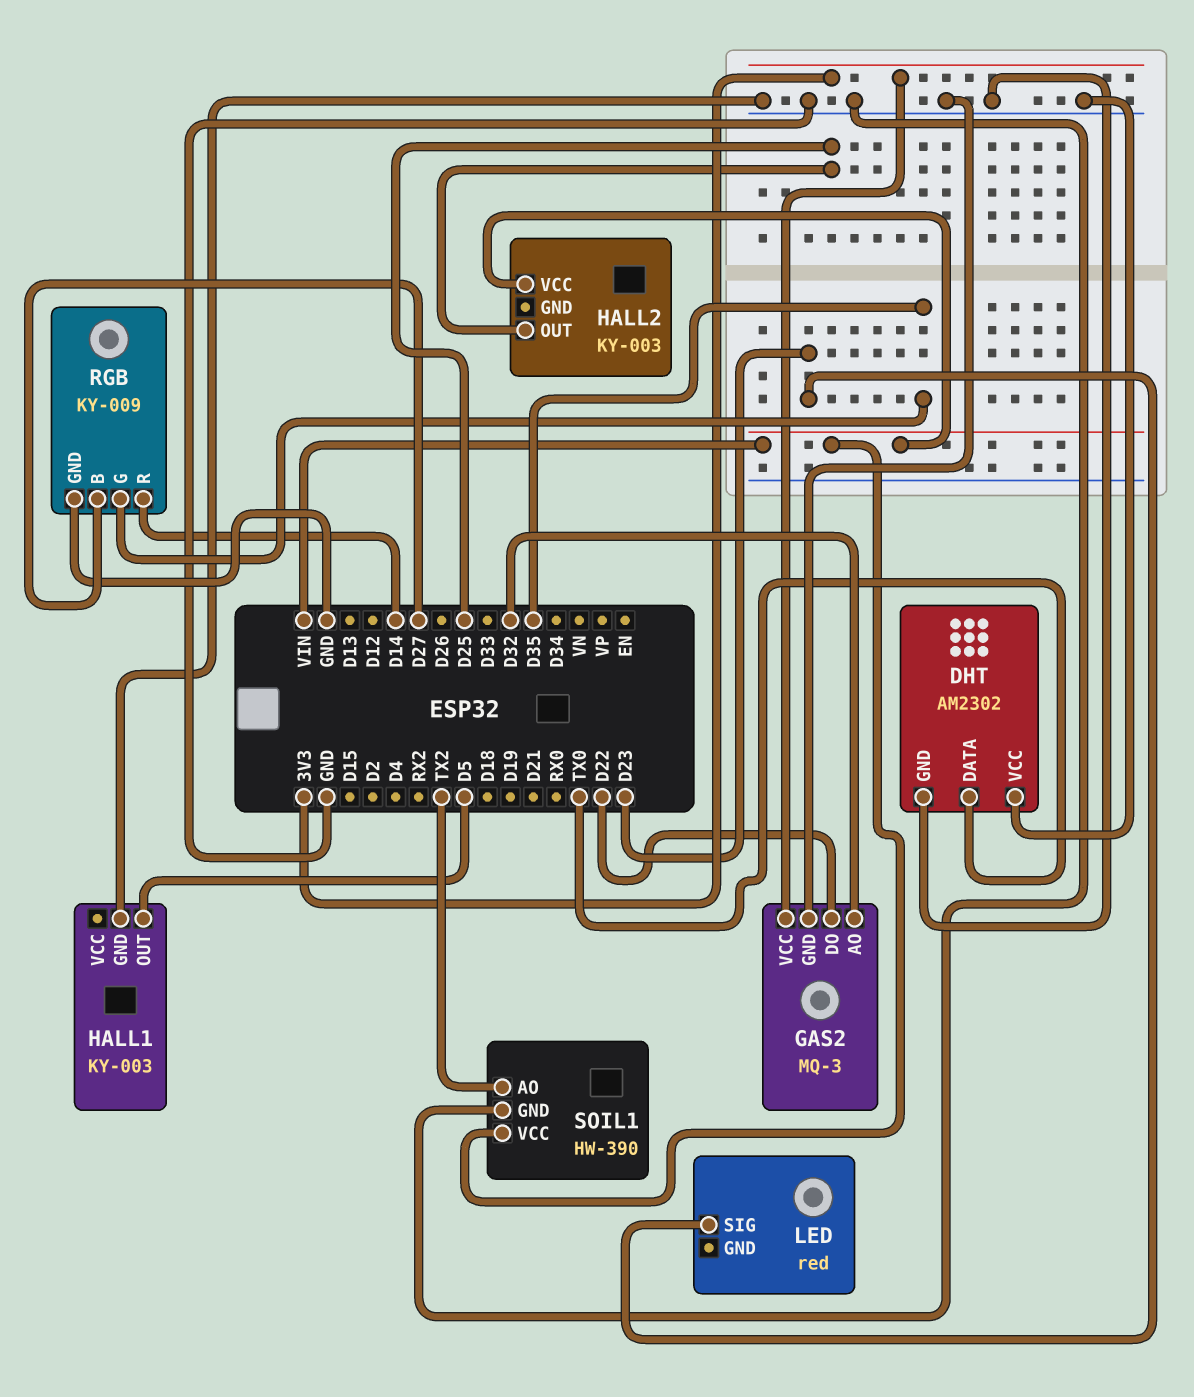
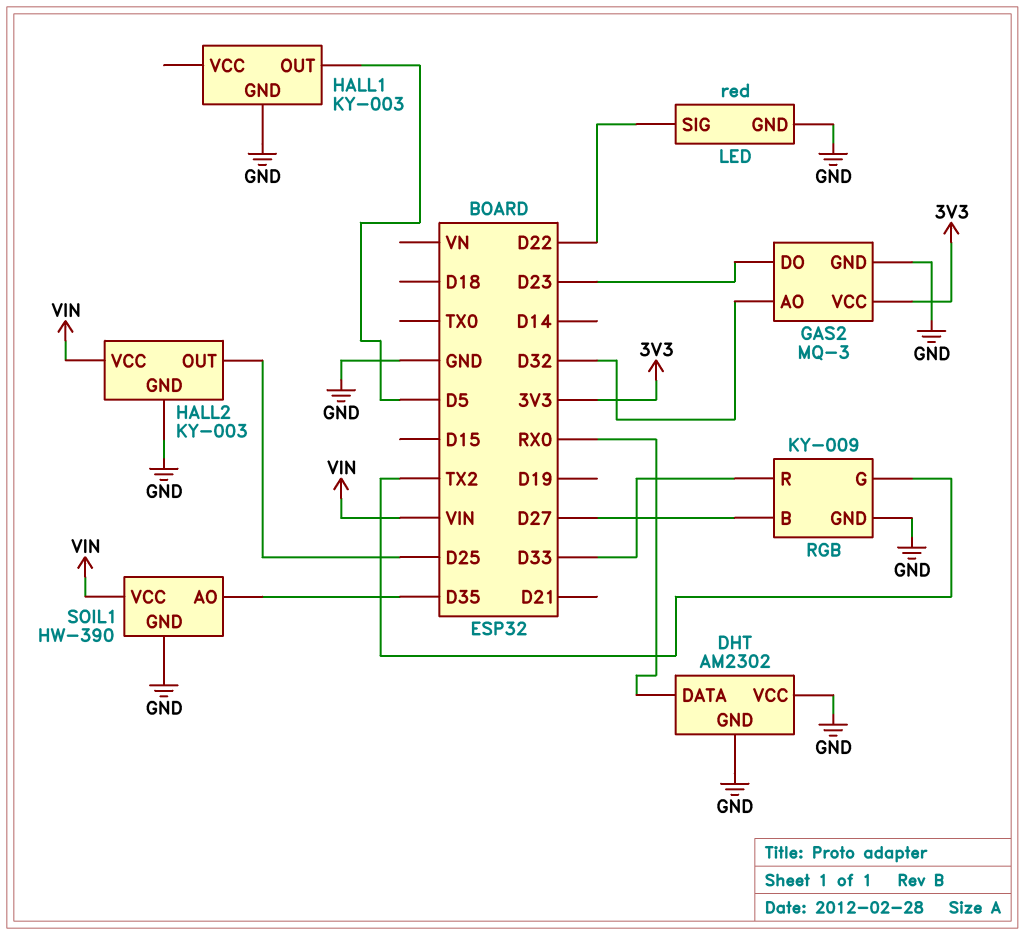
DHT pin DATA: TX0 -> RX0
GAS2 pin DO: D22 -> D23
HALL2 pin GND: none -> GND
LED pin GND: none -> GND
LED pin SIG: D23 -> D22
RGB pin G: D35 -> TX2
RGB pin R: D14 -> D33
SOIL1 pin AO: TX2 -> D35

